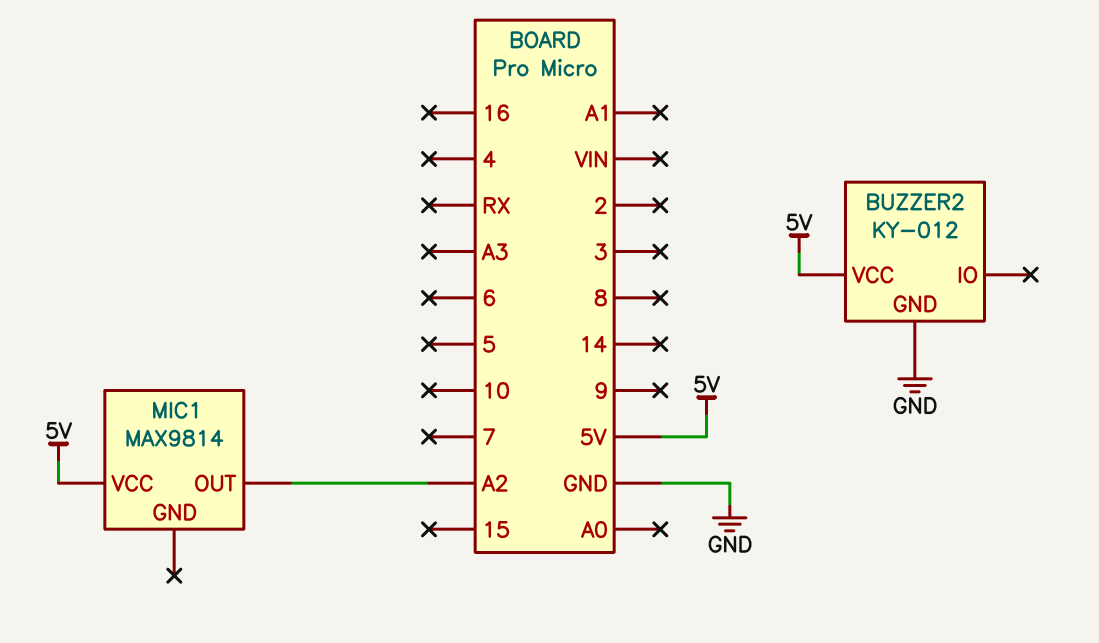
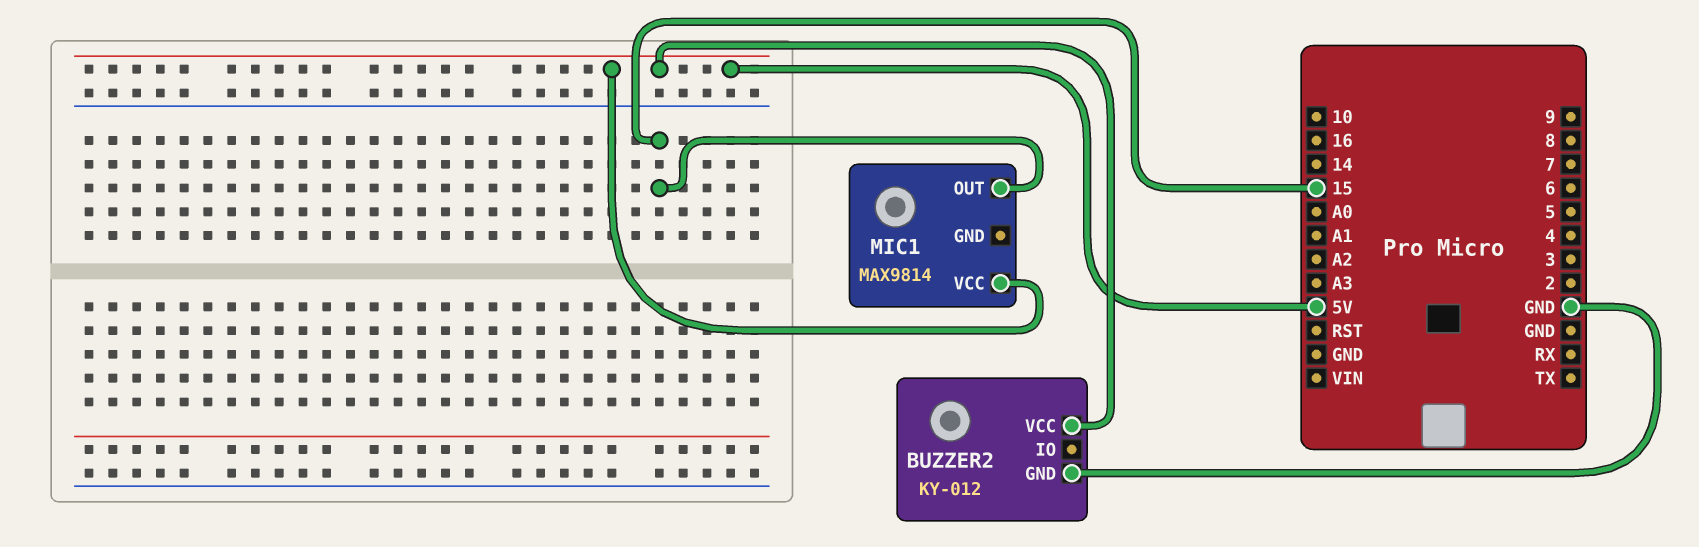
MIC1 pin OUT: A2 -> 15

